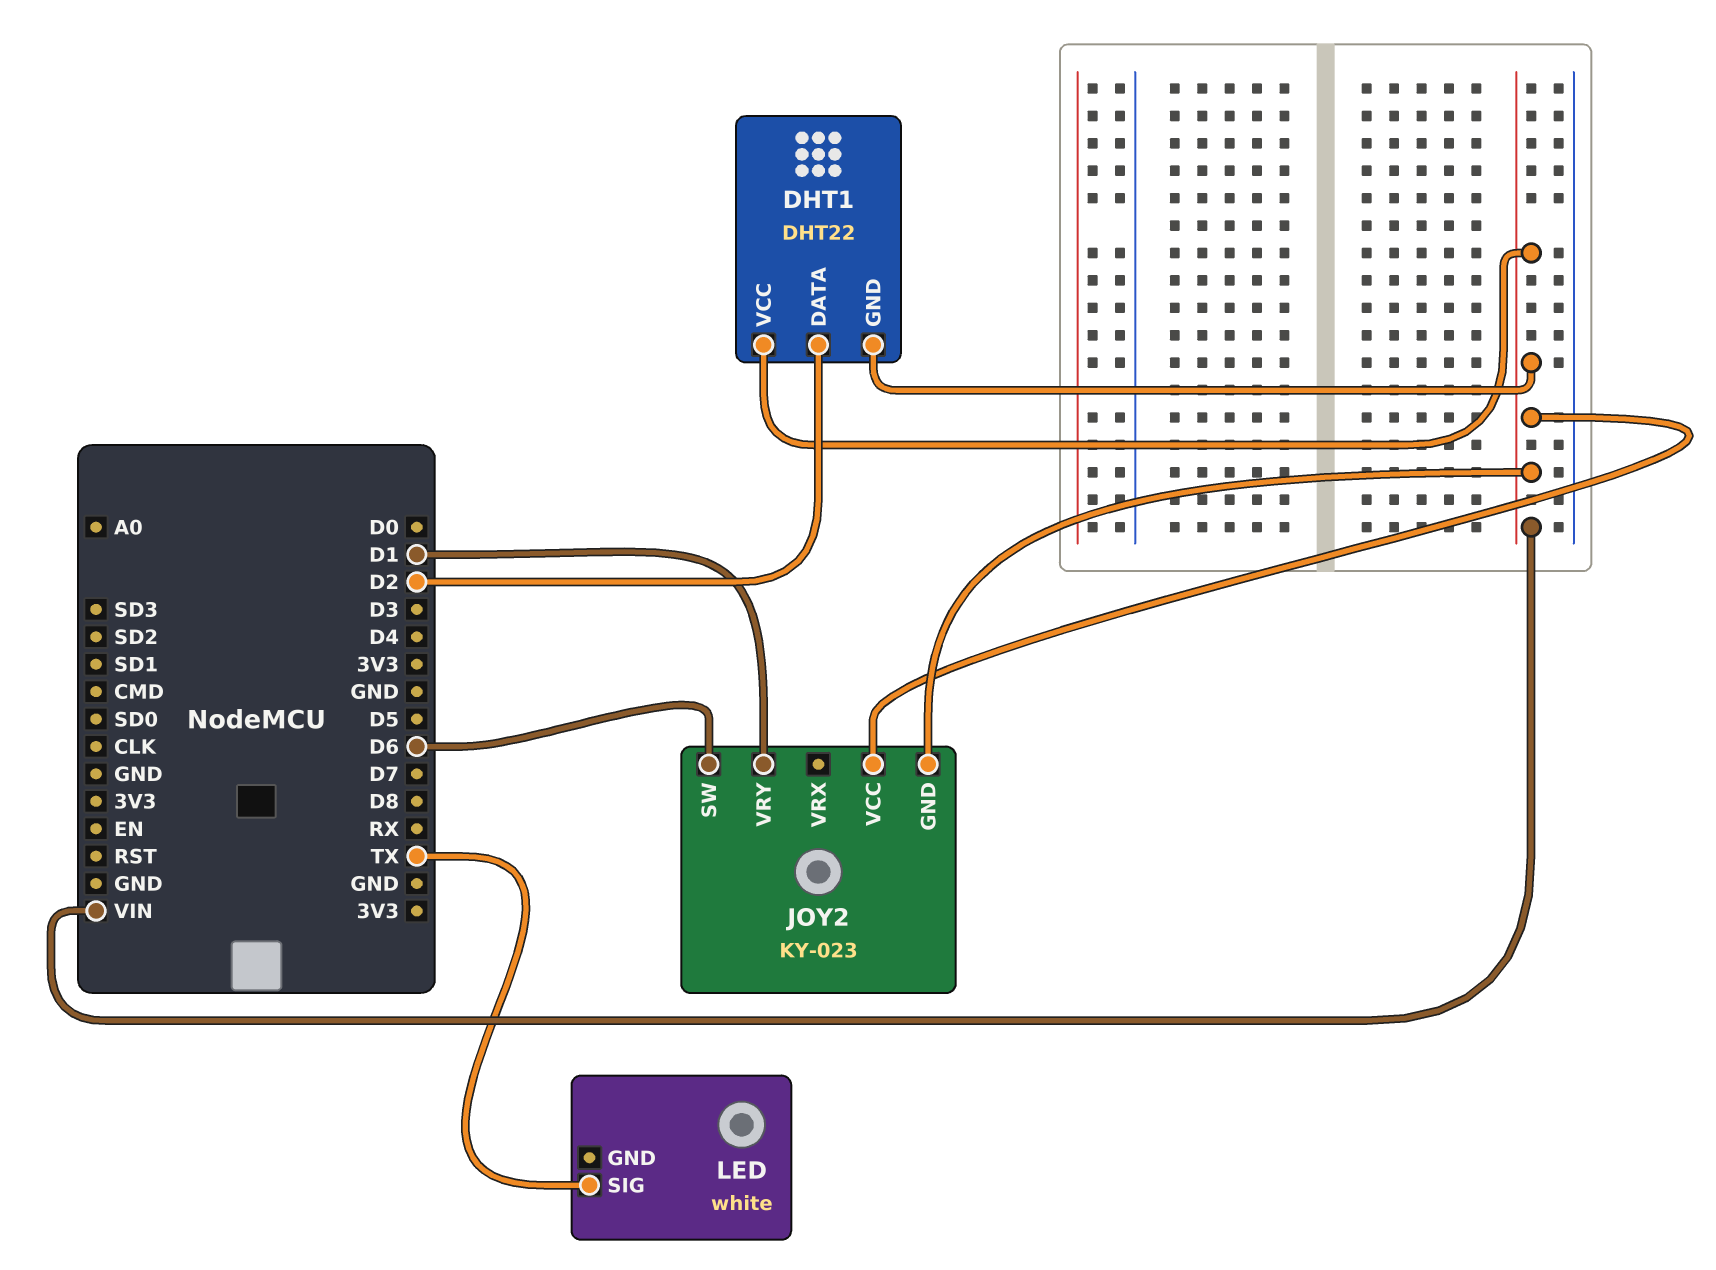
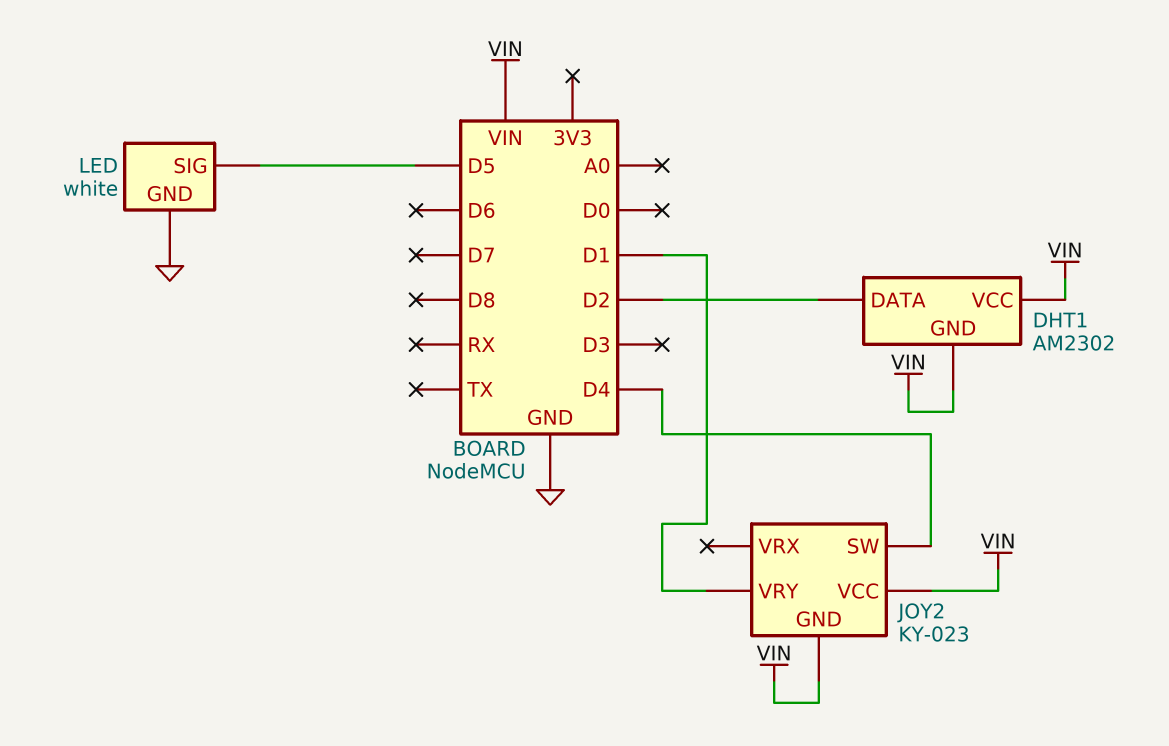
DHT1: DHT22 -> AM2302
JOY2 pin SW: D6 -> D4
LED pin GND: none -> GND
LED pin SIG: TX -> D5

